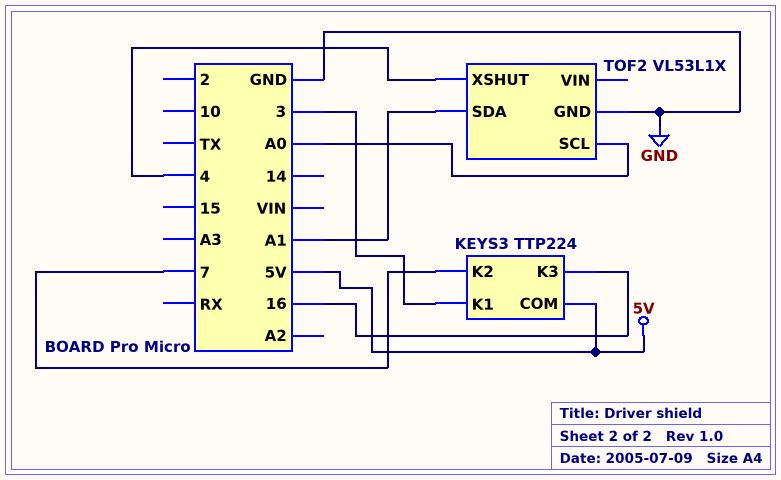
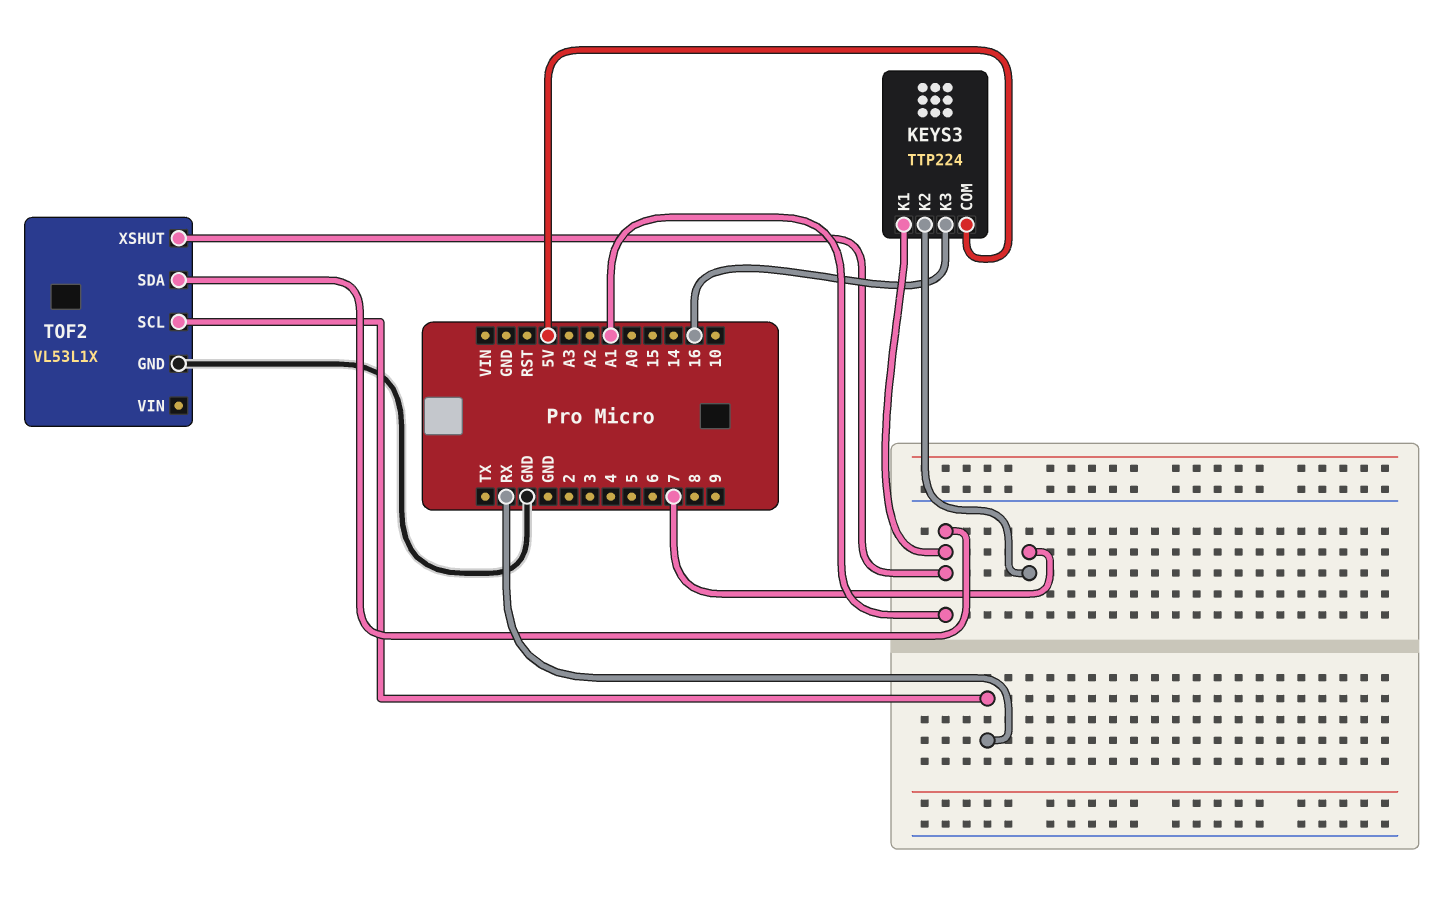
KEYS3 pin K1: 3 -> A1
TOF2 pin SCL: A0 -> RX
TOF2 pin XSHUT: 4 -> A1

